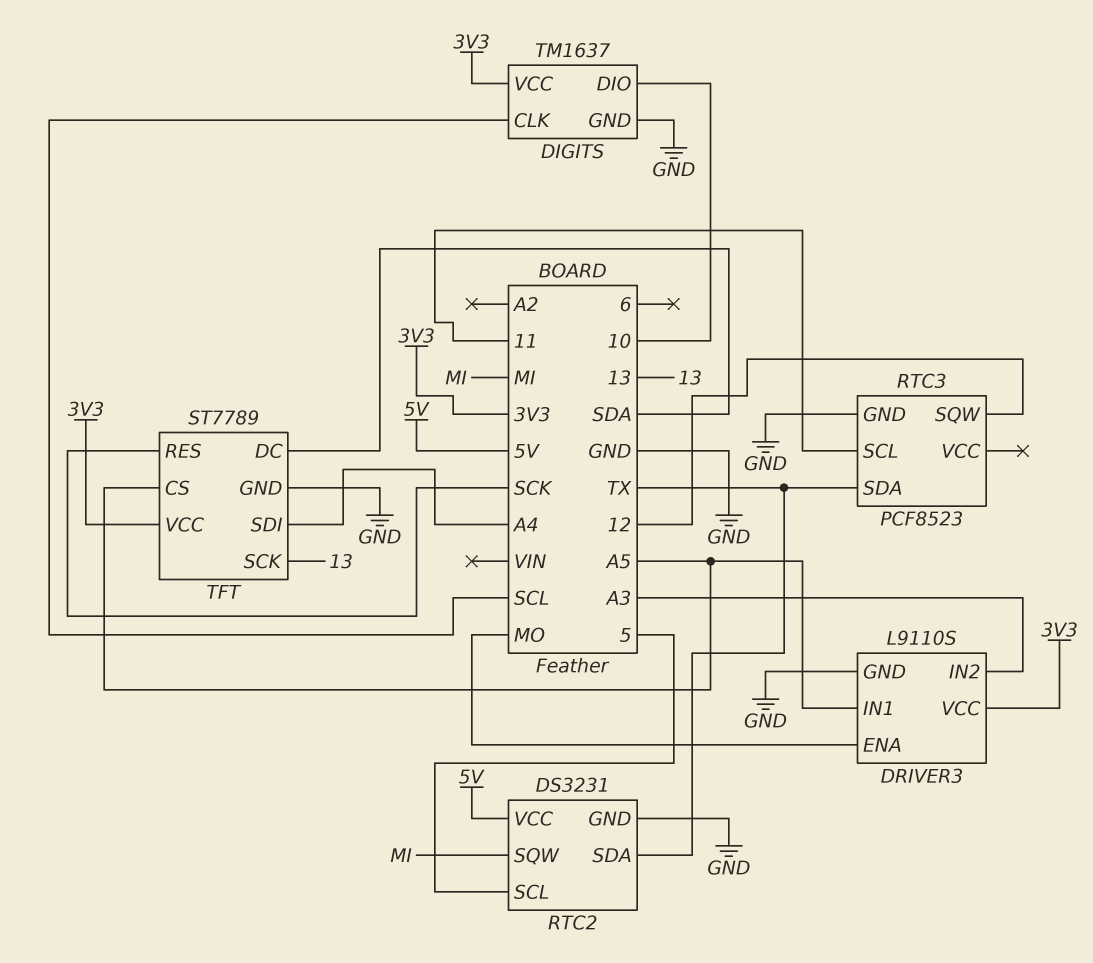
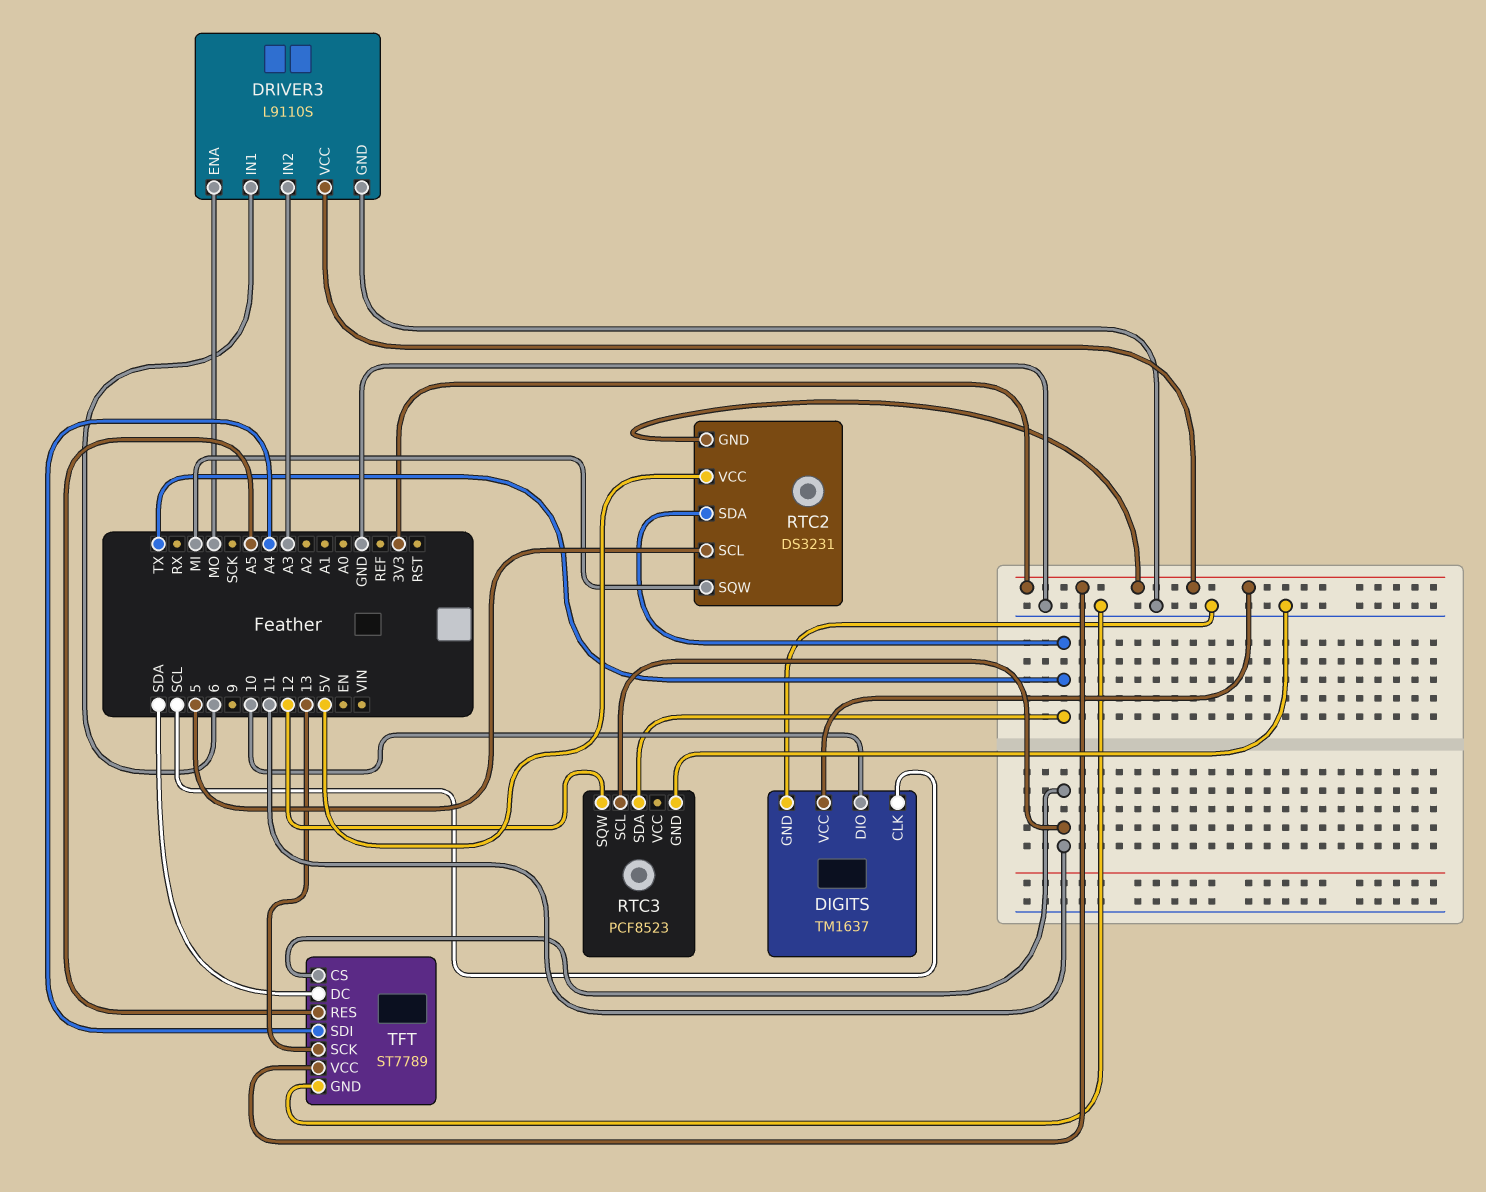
DRIVER3 pin IN1: A5 -> 6
RTC2 pin GND: GND -> 3V3
TFT pin CS: A5 -> 11
TFT pin RES: SCK -> A5

